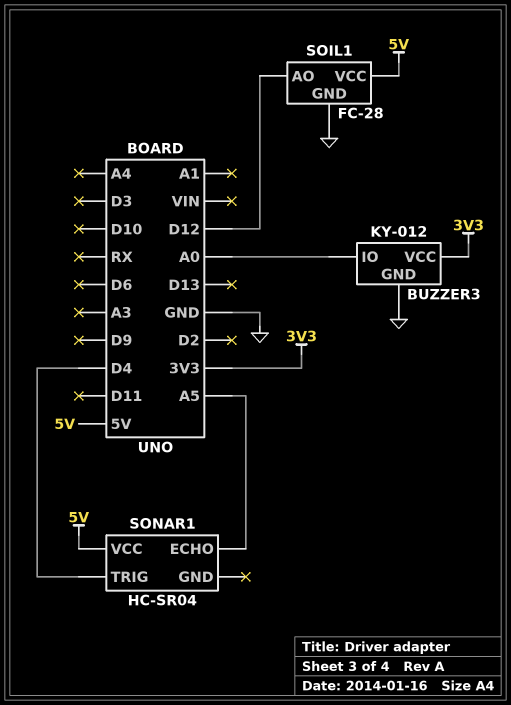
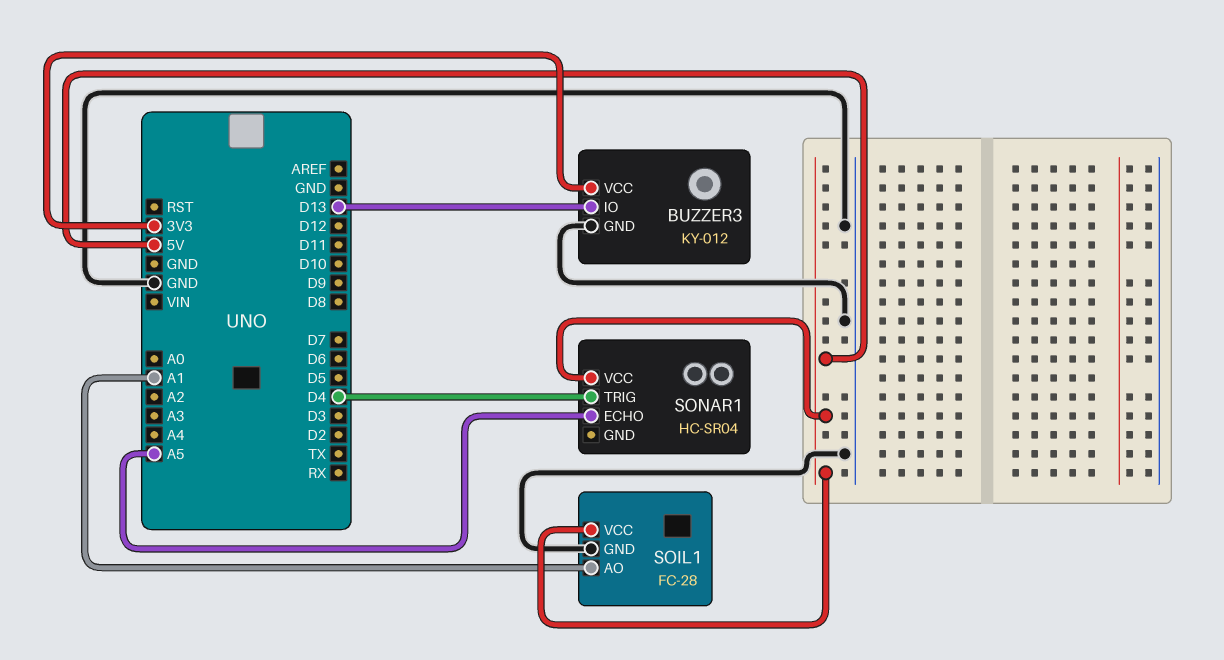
BUZZER3 pin IO: A0 -> D13
SOIL1 pin AO: D12 -> A1

